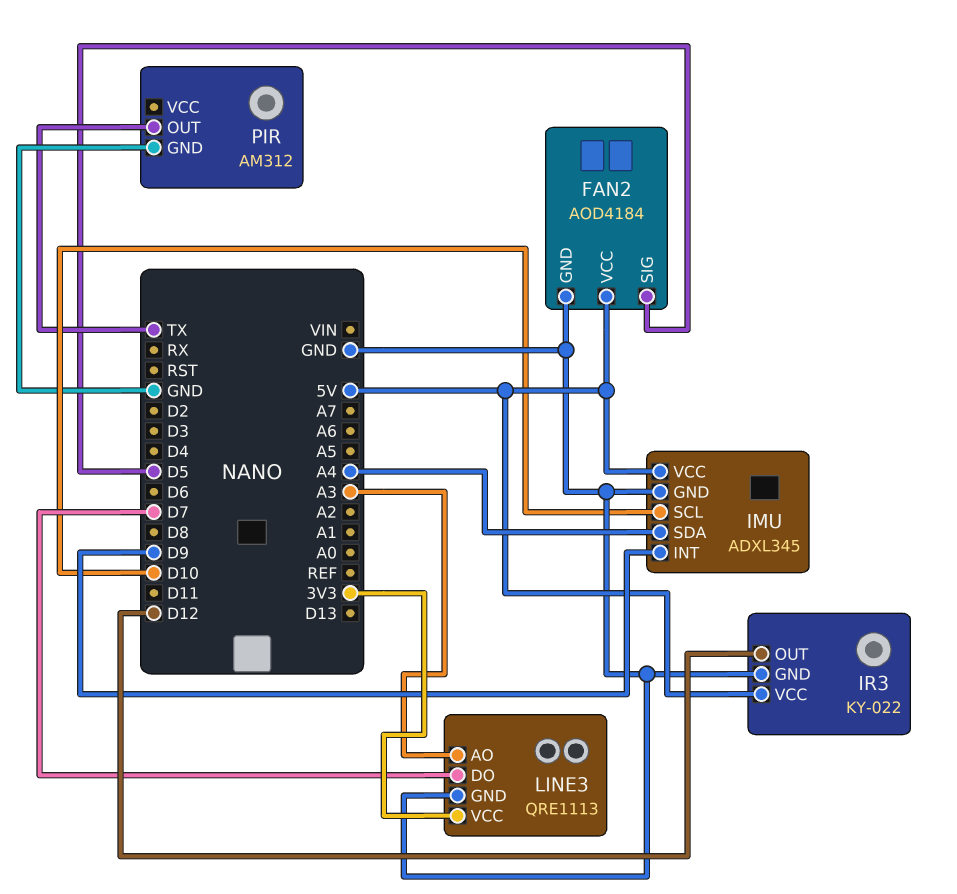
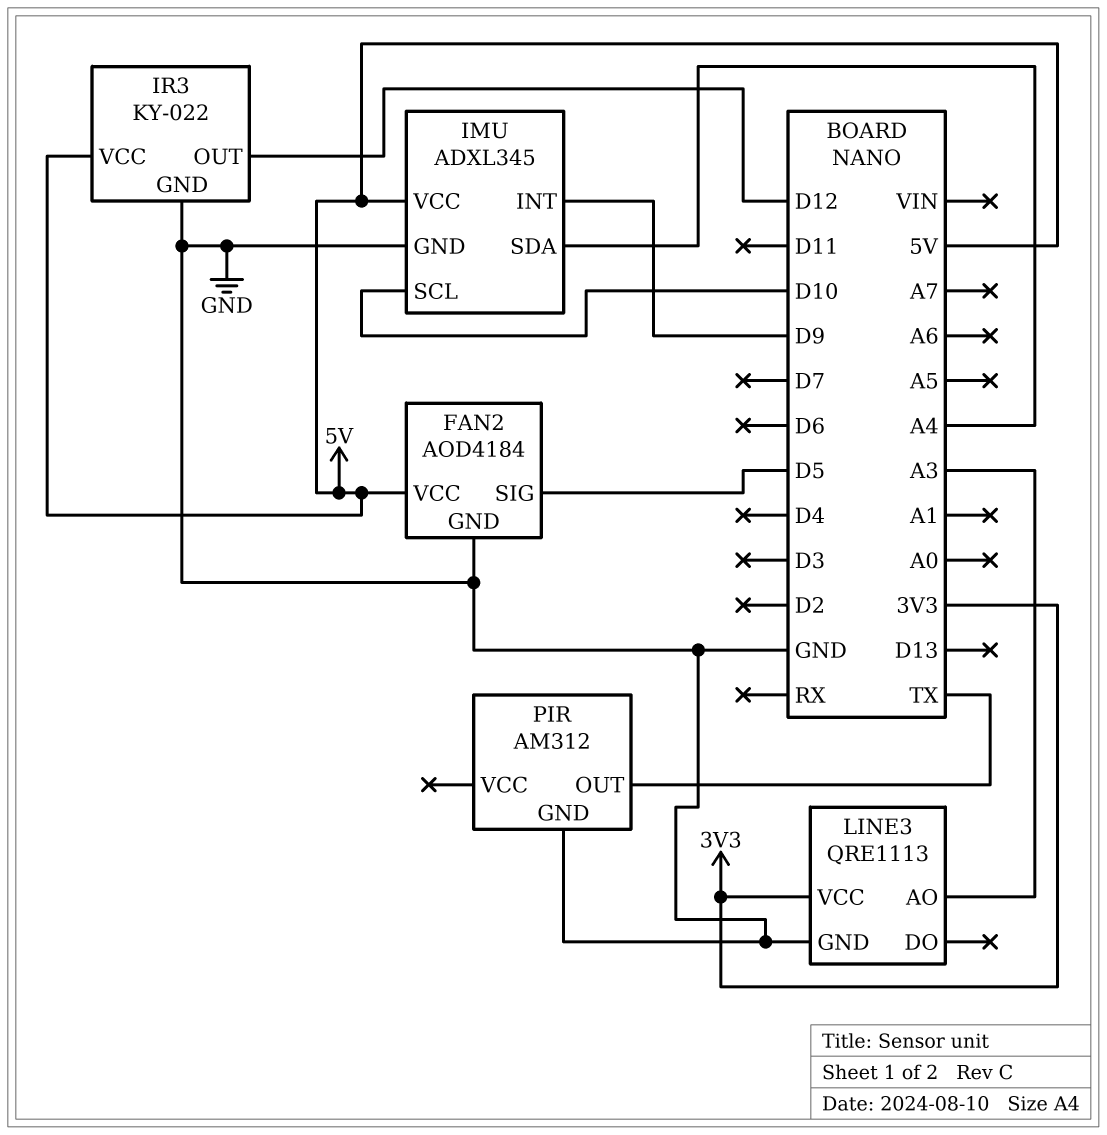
LINE3 pin DO: D7 -> none

